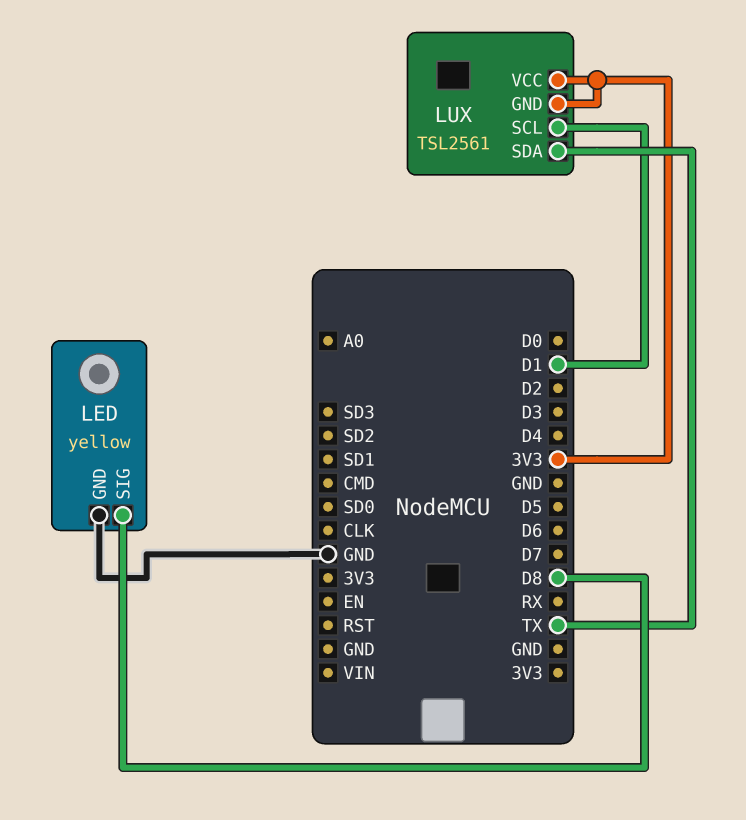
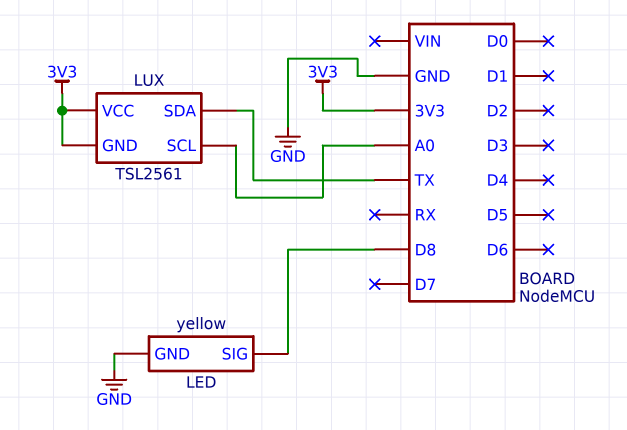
LUX pin SCL: D1 -> A0

